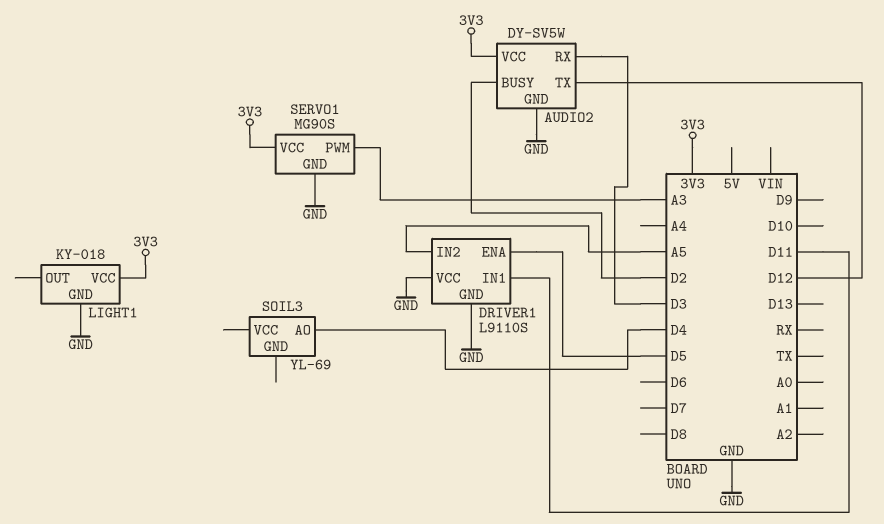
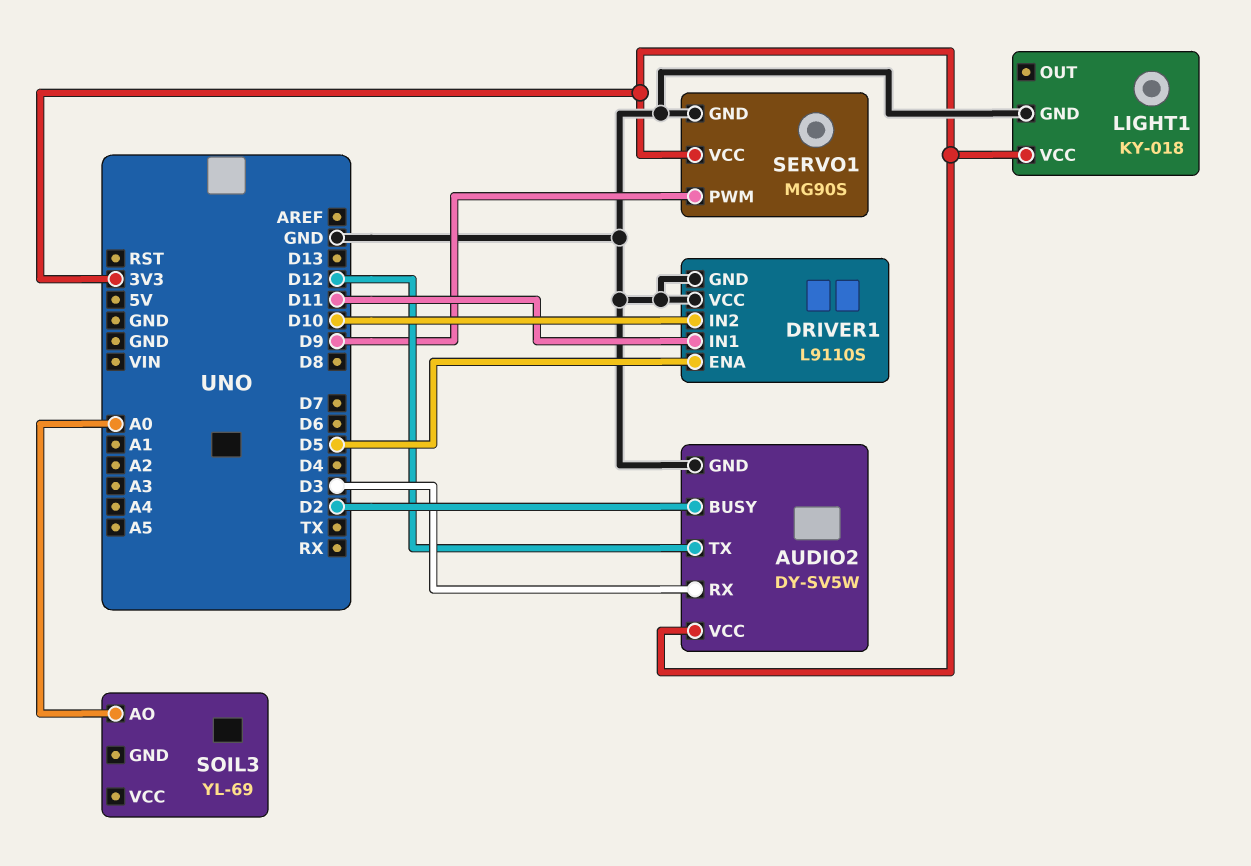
DRIVER1 pin IN2: A5 -> D10
SERVO1 pin PWM: A3 -> D9
SOIL3 pin AO: D4 -> A0

